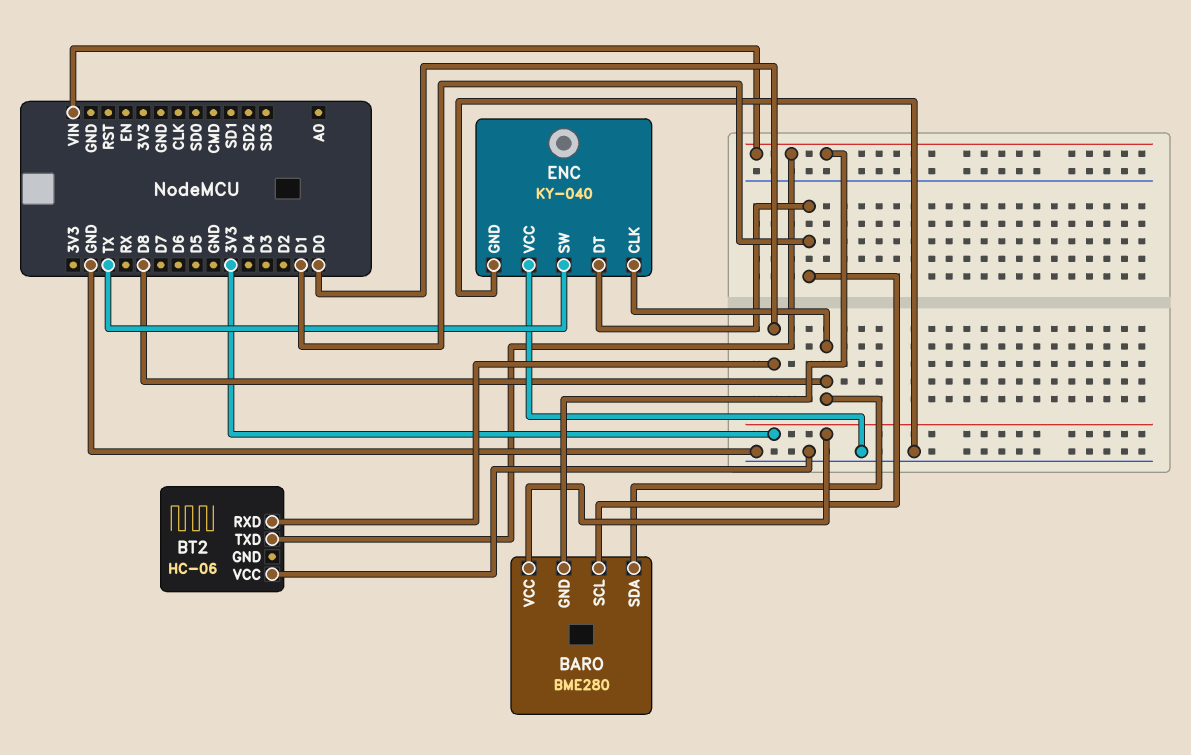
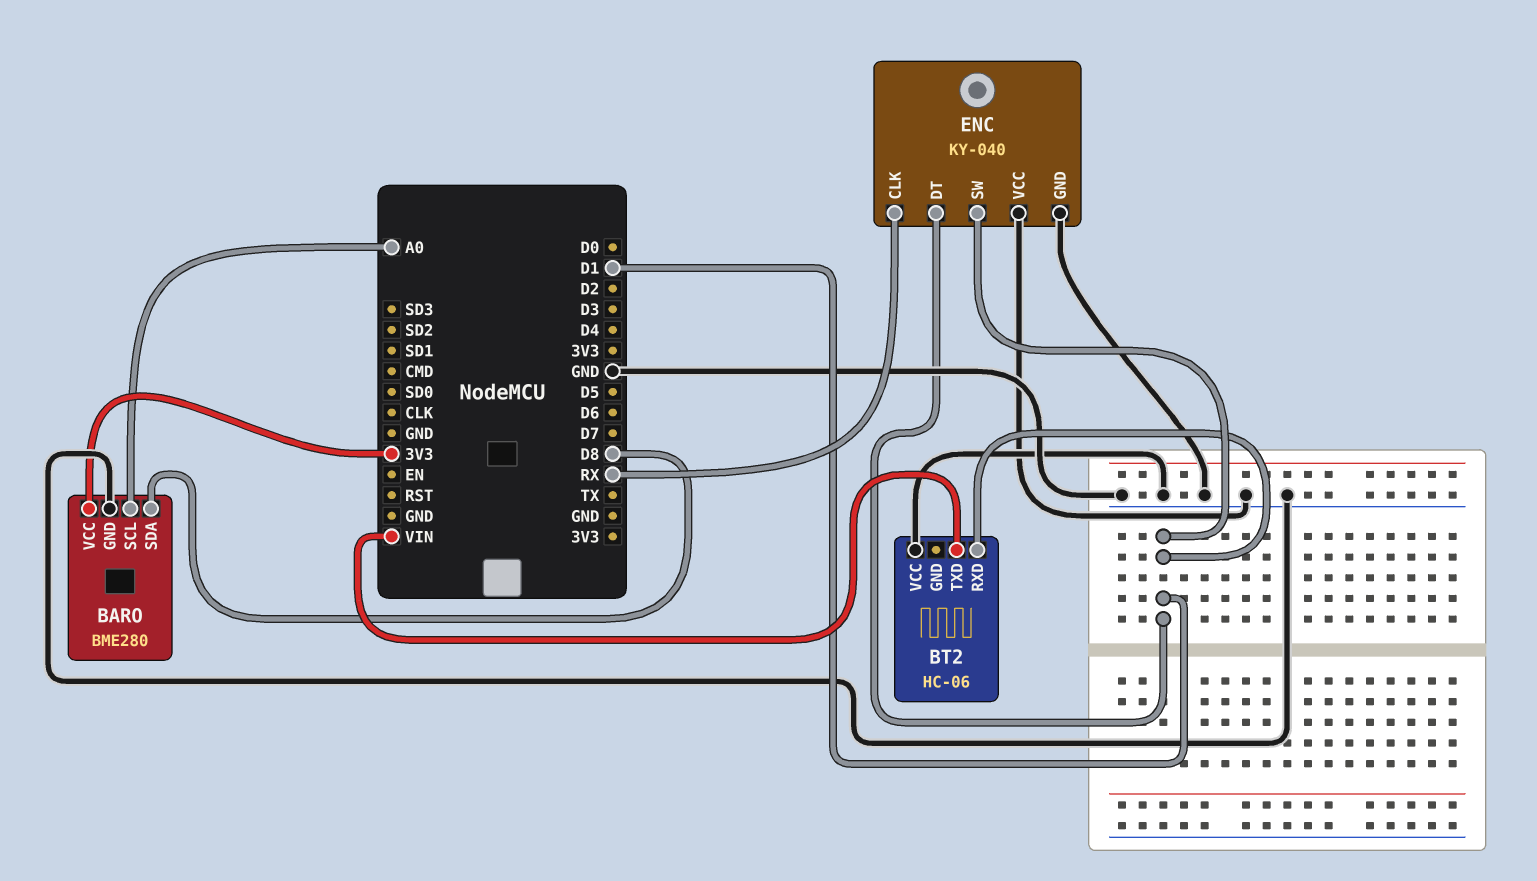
BARO pin GND: VIN -> GND
BARO pin SCL: D1 -> A0
BT2 pin RXD: D0 -> D1
ENC pin CLK: D8 -> RX
ENC pin SW: TX -> D1

